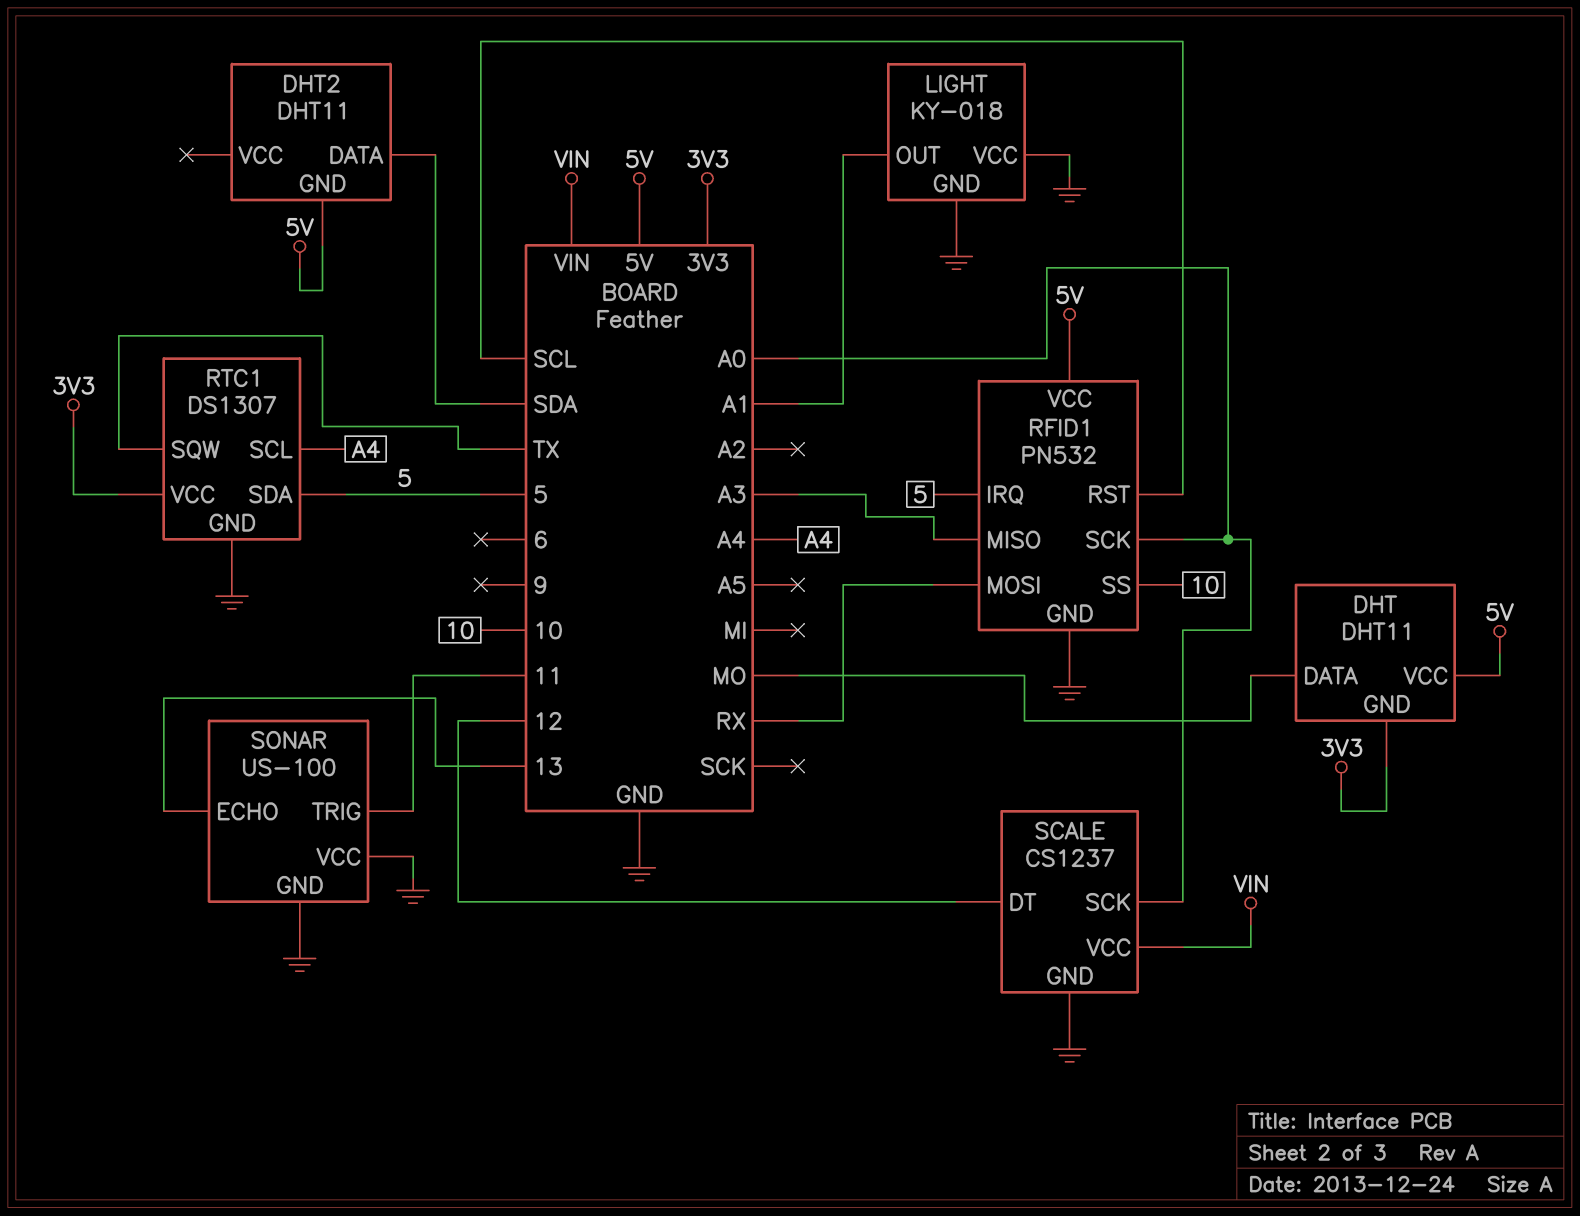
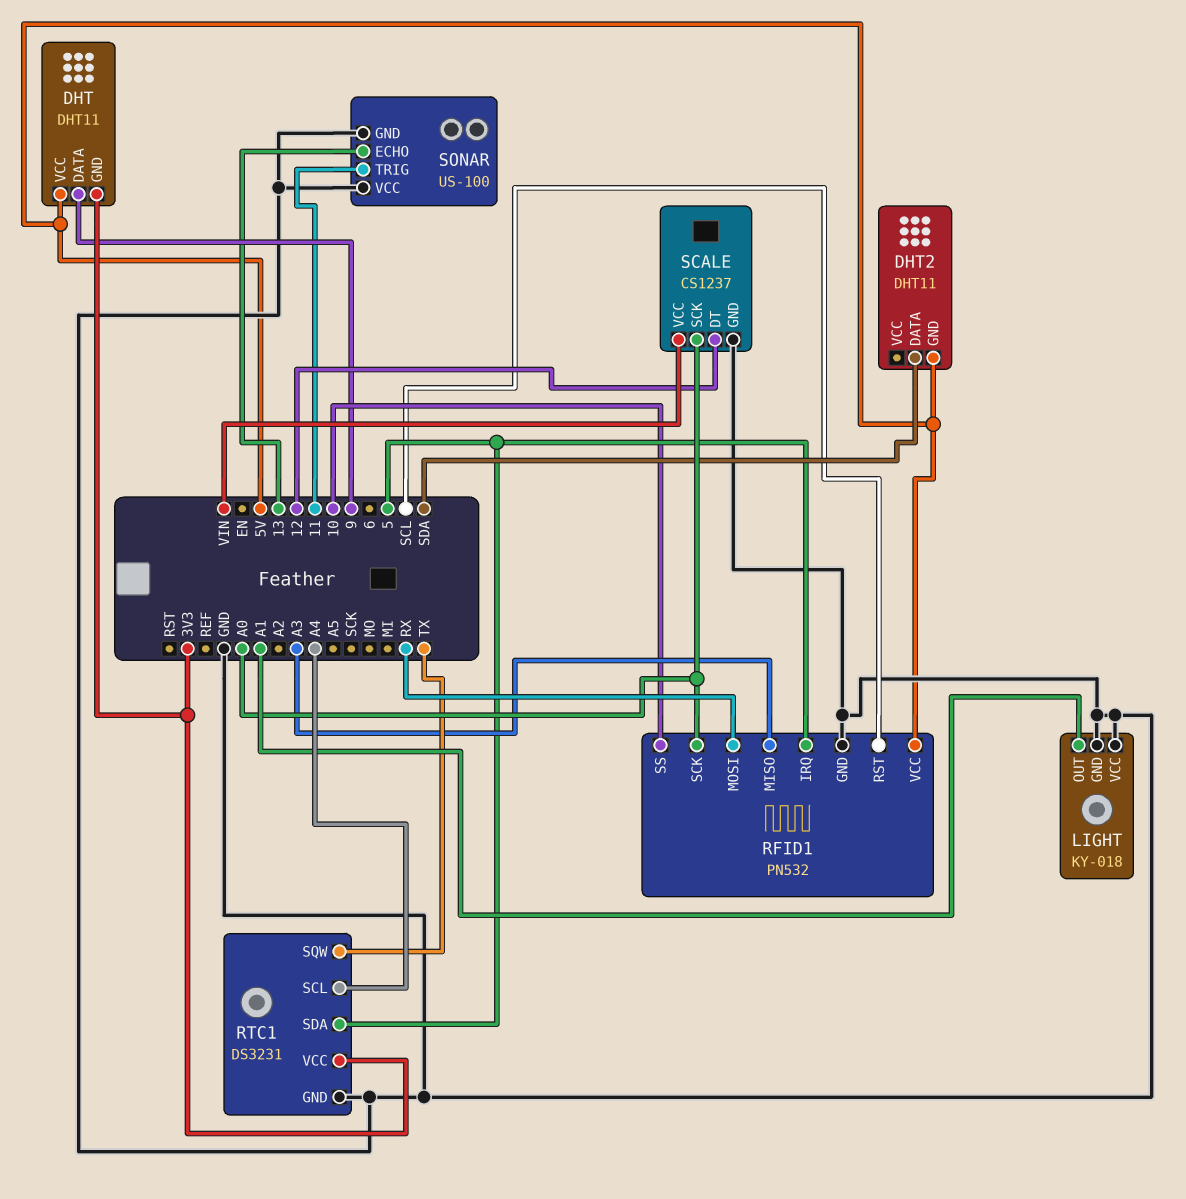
DHT pin DATA: MO -> 9
RTC1: DS1307 -> DS3231

